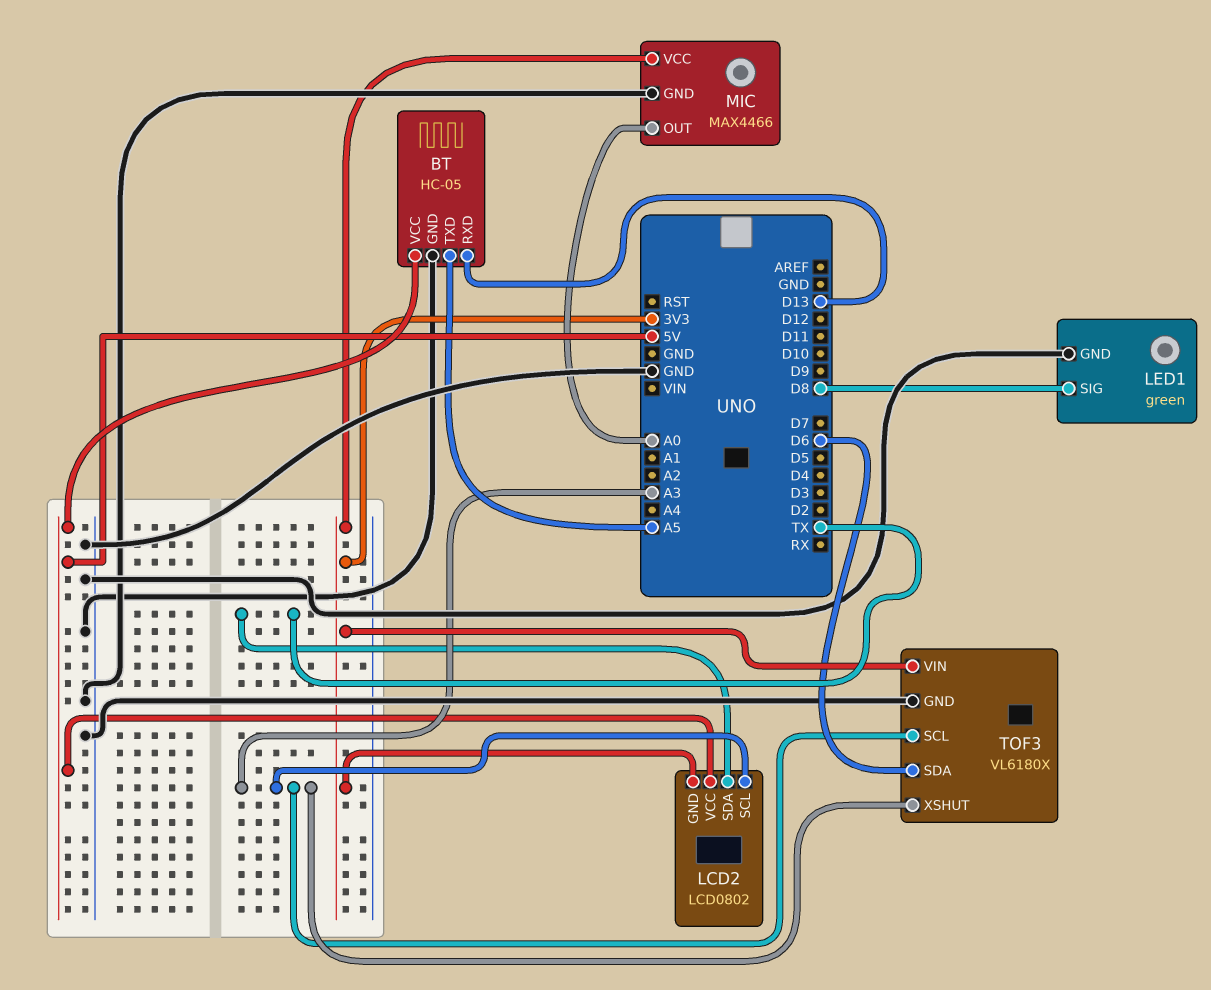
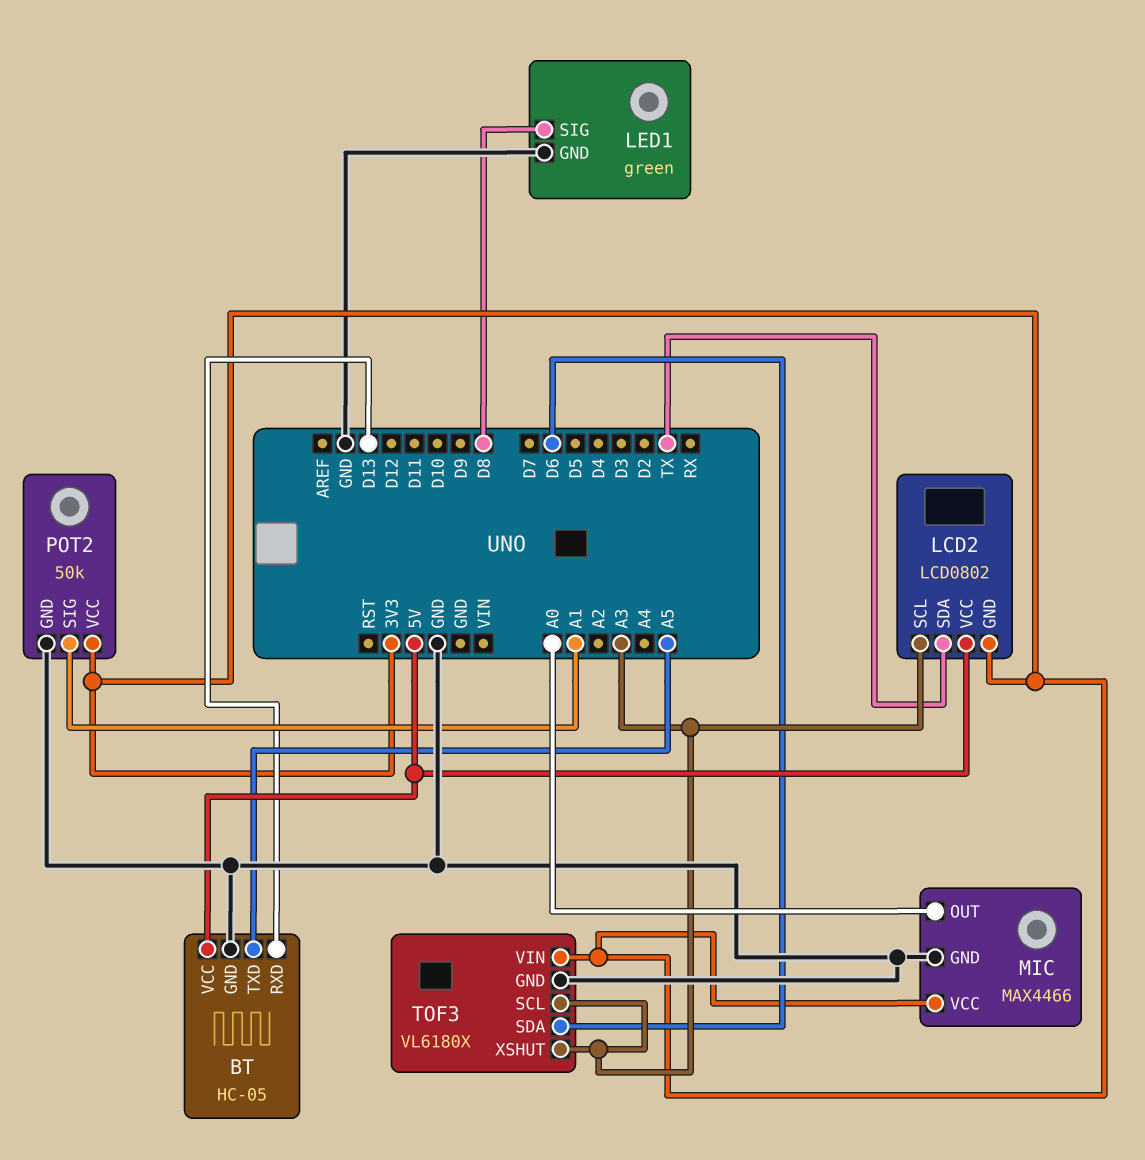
POT2: none -> 50k
POT2 pin GND: none -> GND
POT2 pin SIG: none -> A1
POT2 pin VCC: none -> 3V3

